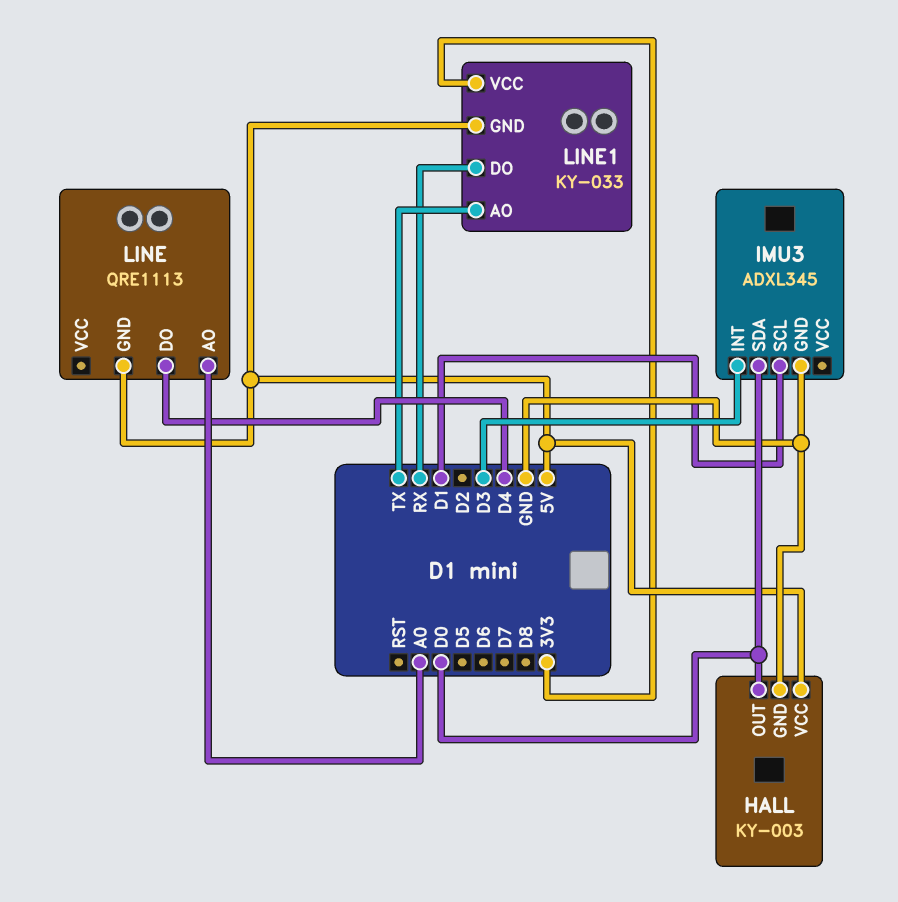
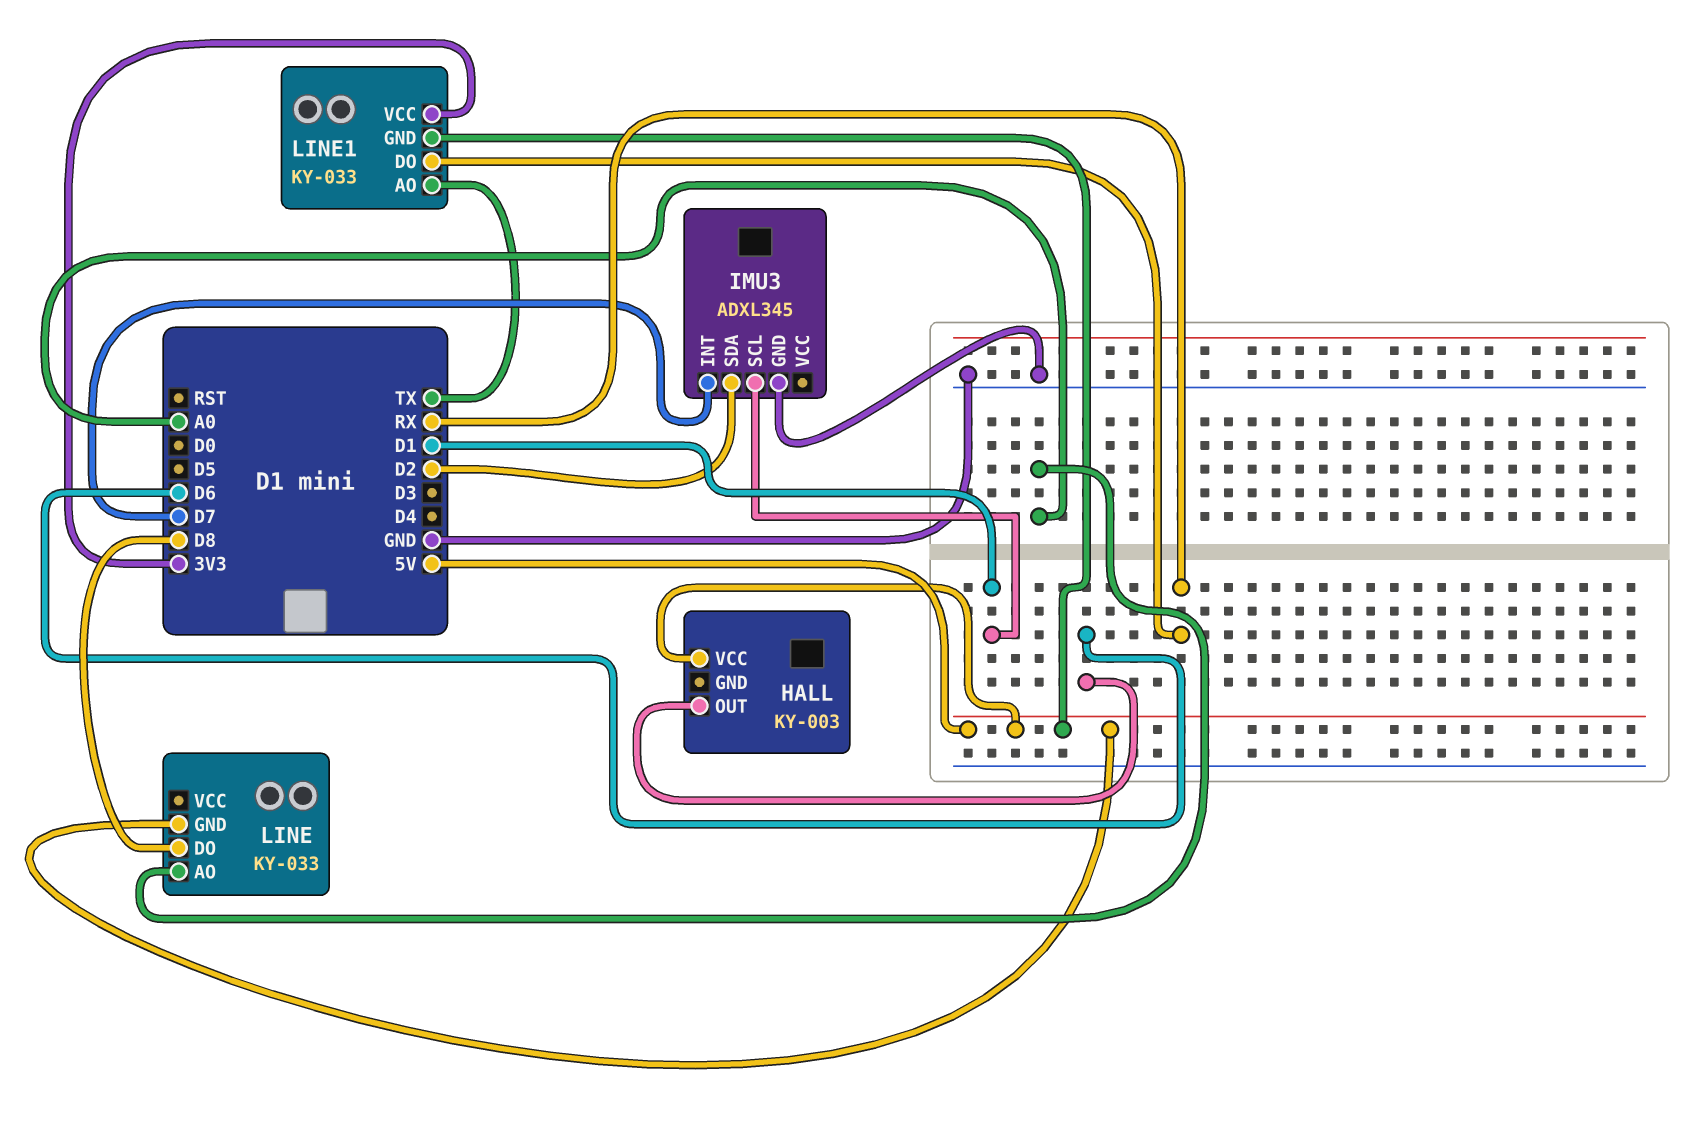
HALL pin GND: GND -> none
HALL pin OUT: D0 -> D6
IMU3 pin INT: D3 -> D7
IMU3 pin SDA: D0 -> D2
LINE: QRE1113 -> KY-033
LINE pin DO: D4 -> D8

